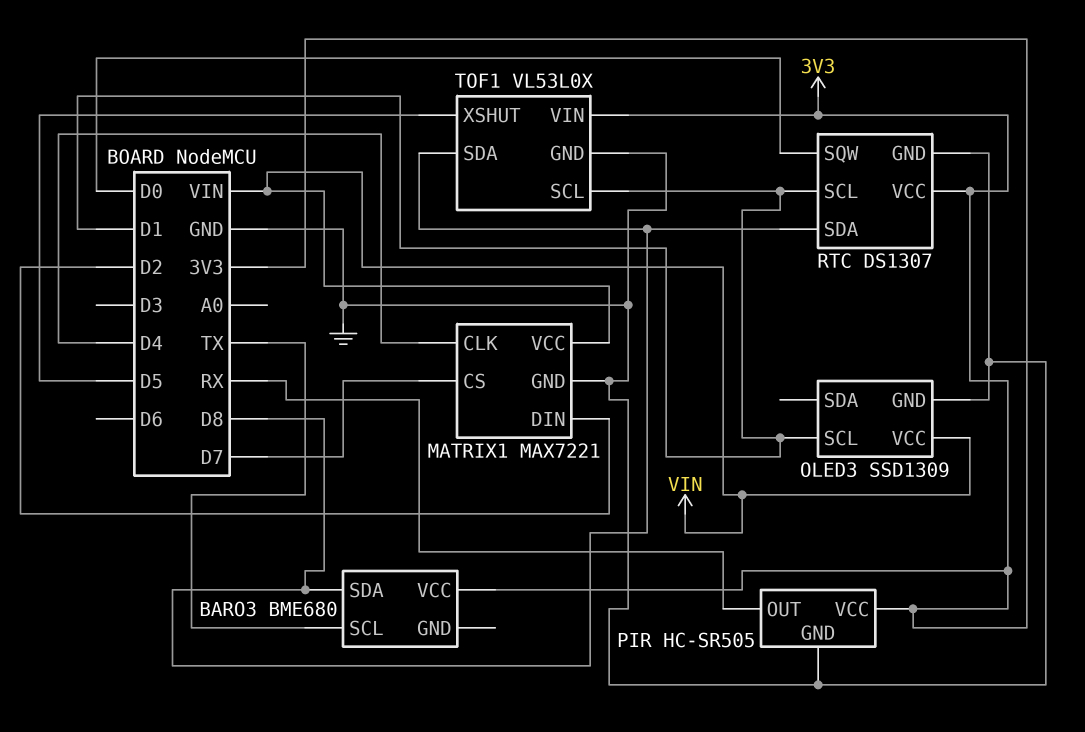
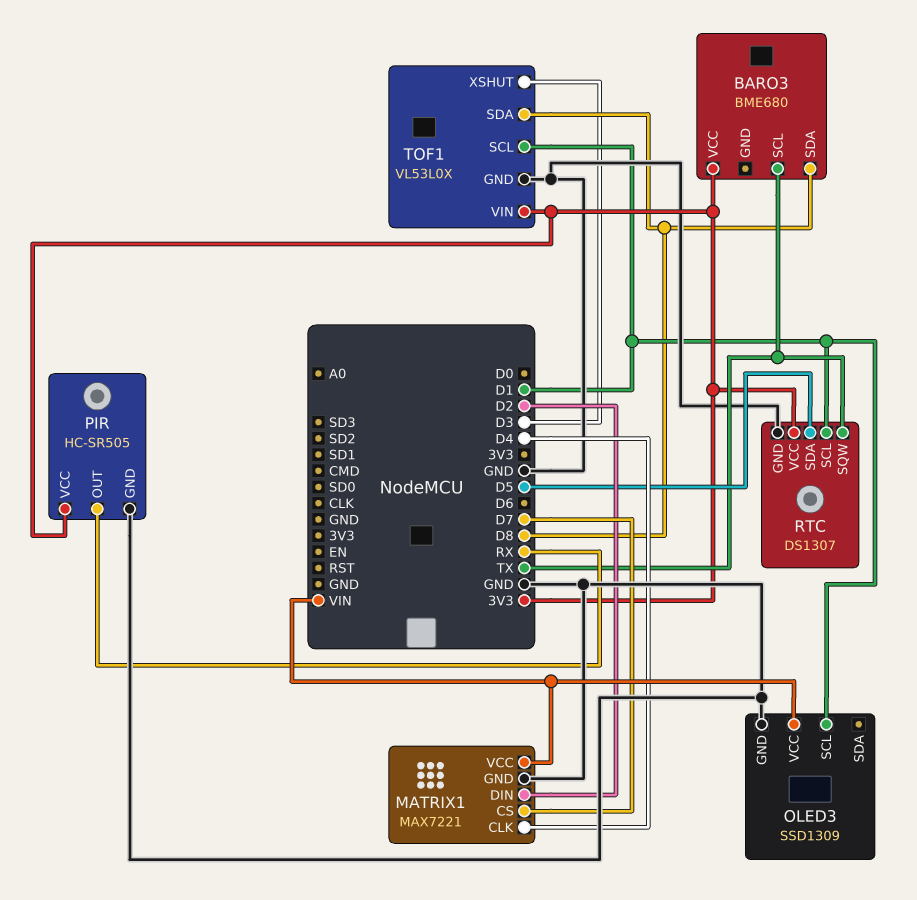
RTC pin SDA: D8 -> D5
RTC pin SQW: D0 -> TX
TOF1 pin XSHUT: D5 -> D3

